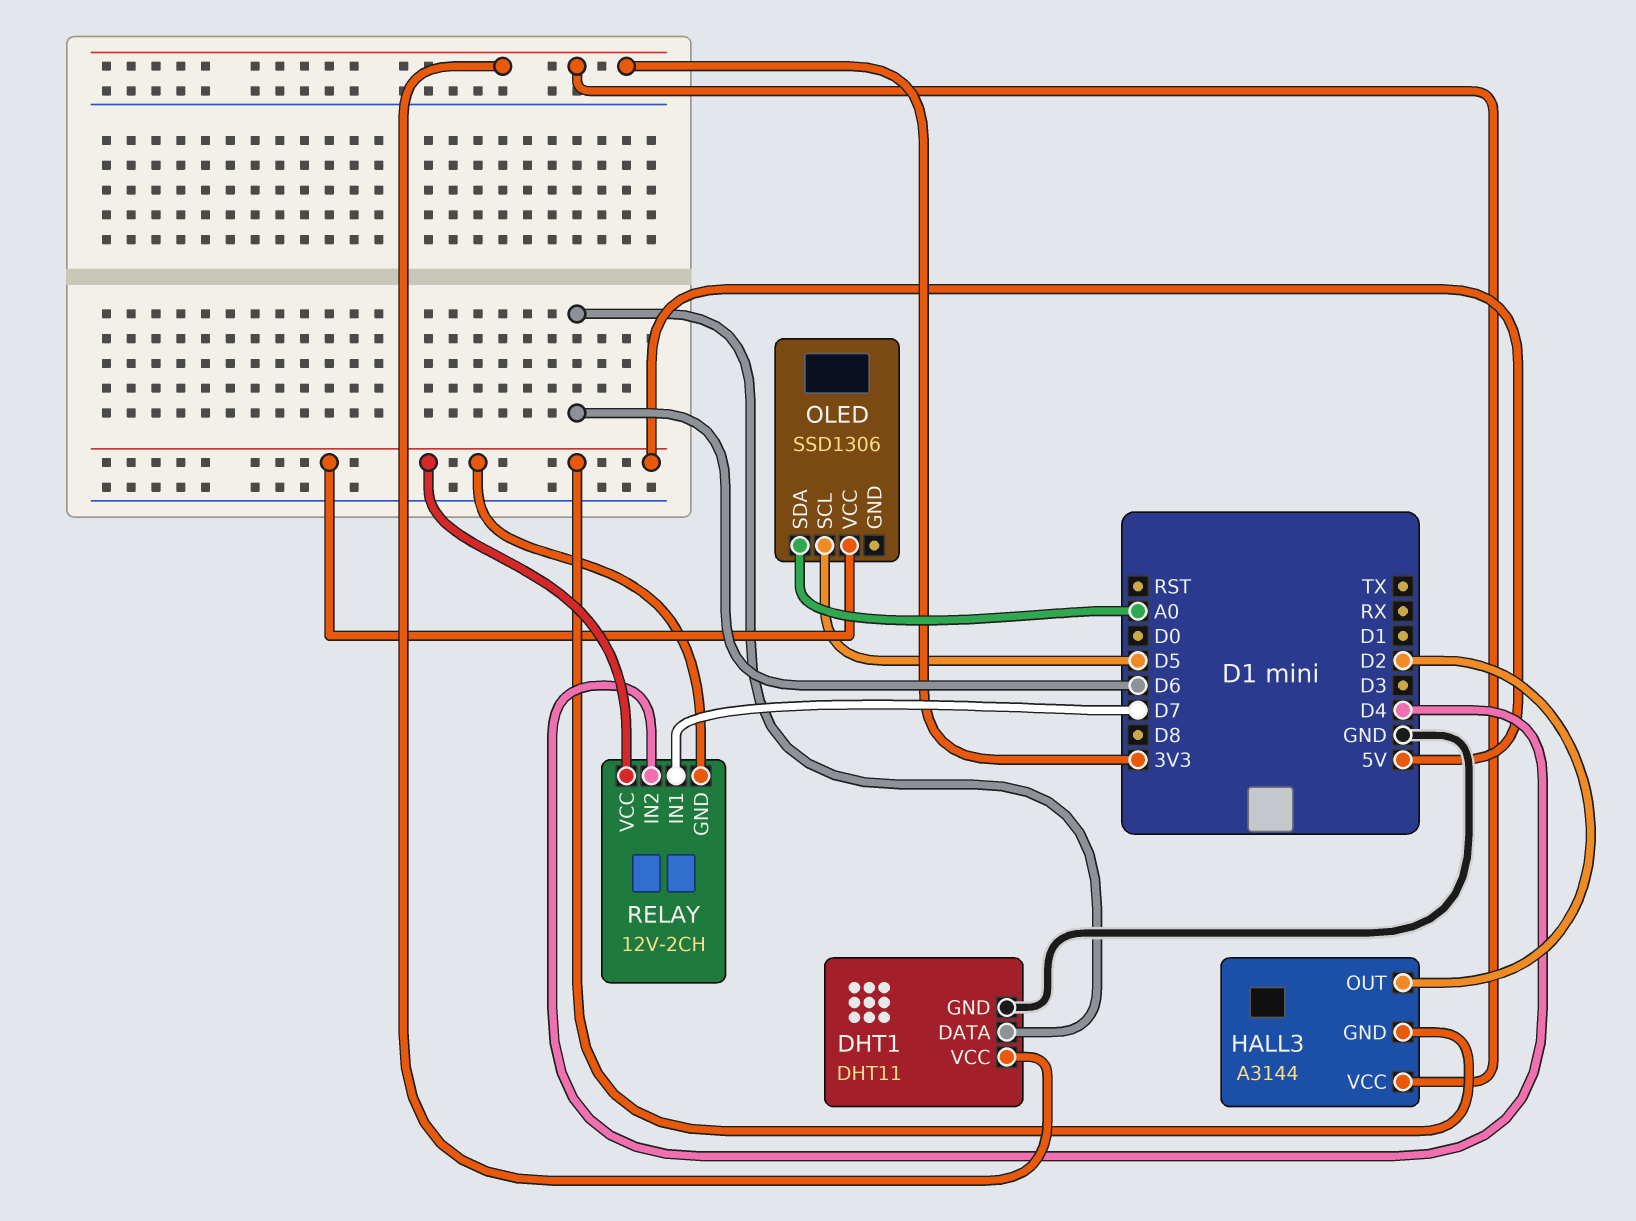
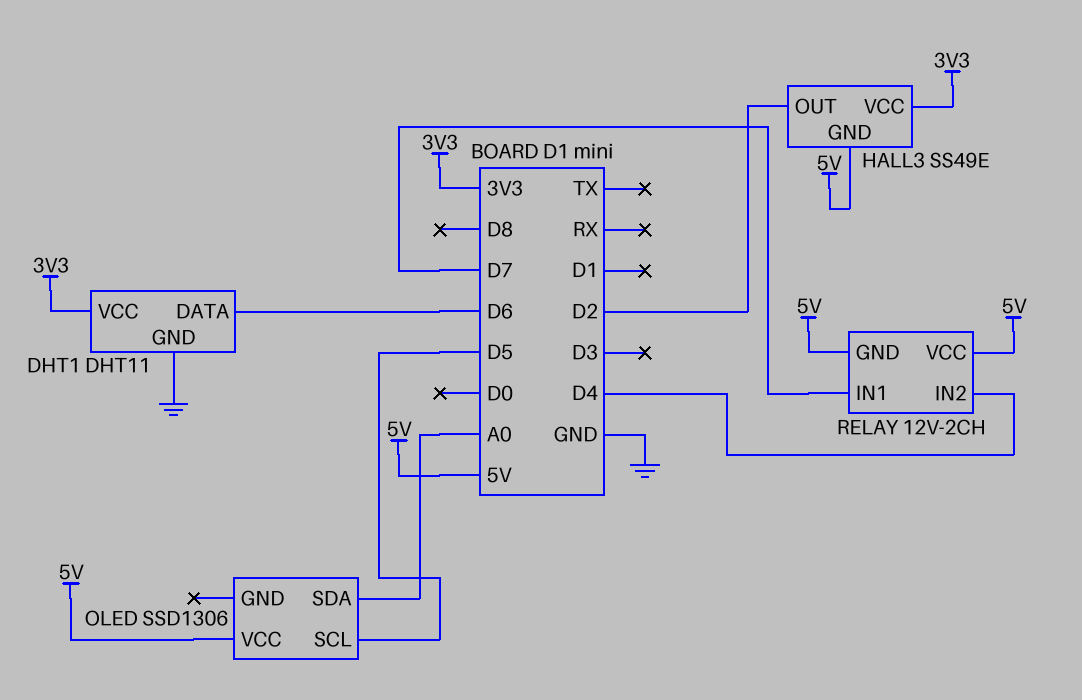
HALL3: A3144 -> SS49E

